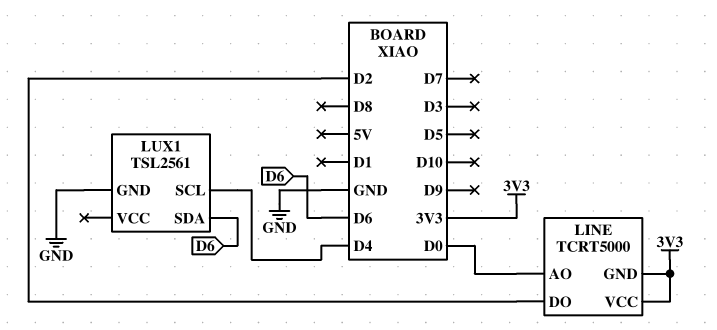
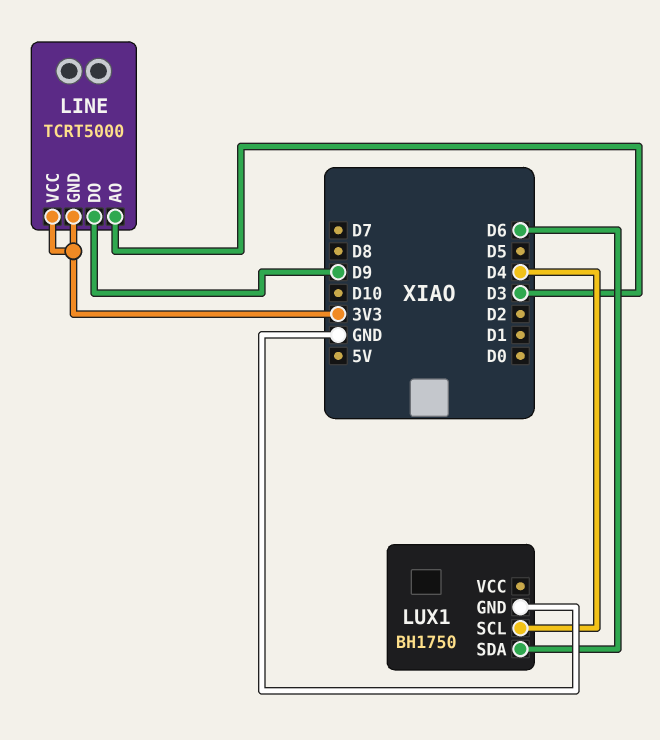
LINE pin AO: D0 -> D3
LINE pin DO: D2 -> D9
LUX1: TSL2561 -> BH1750

